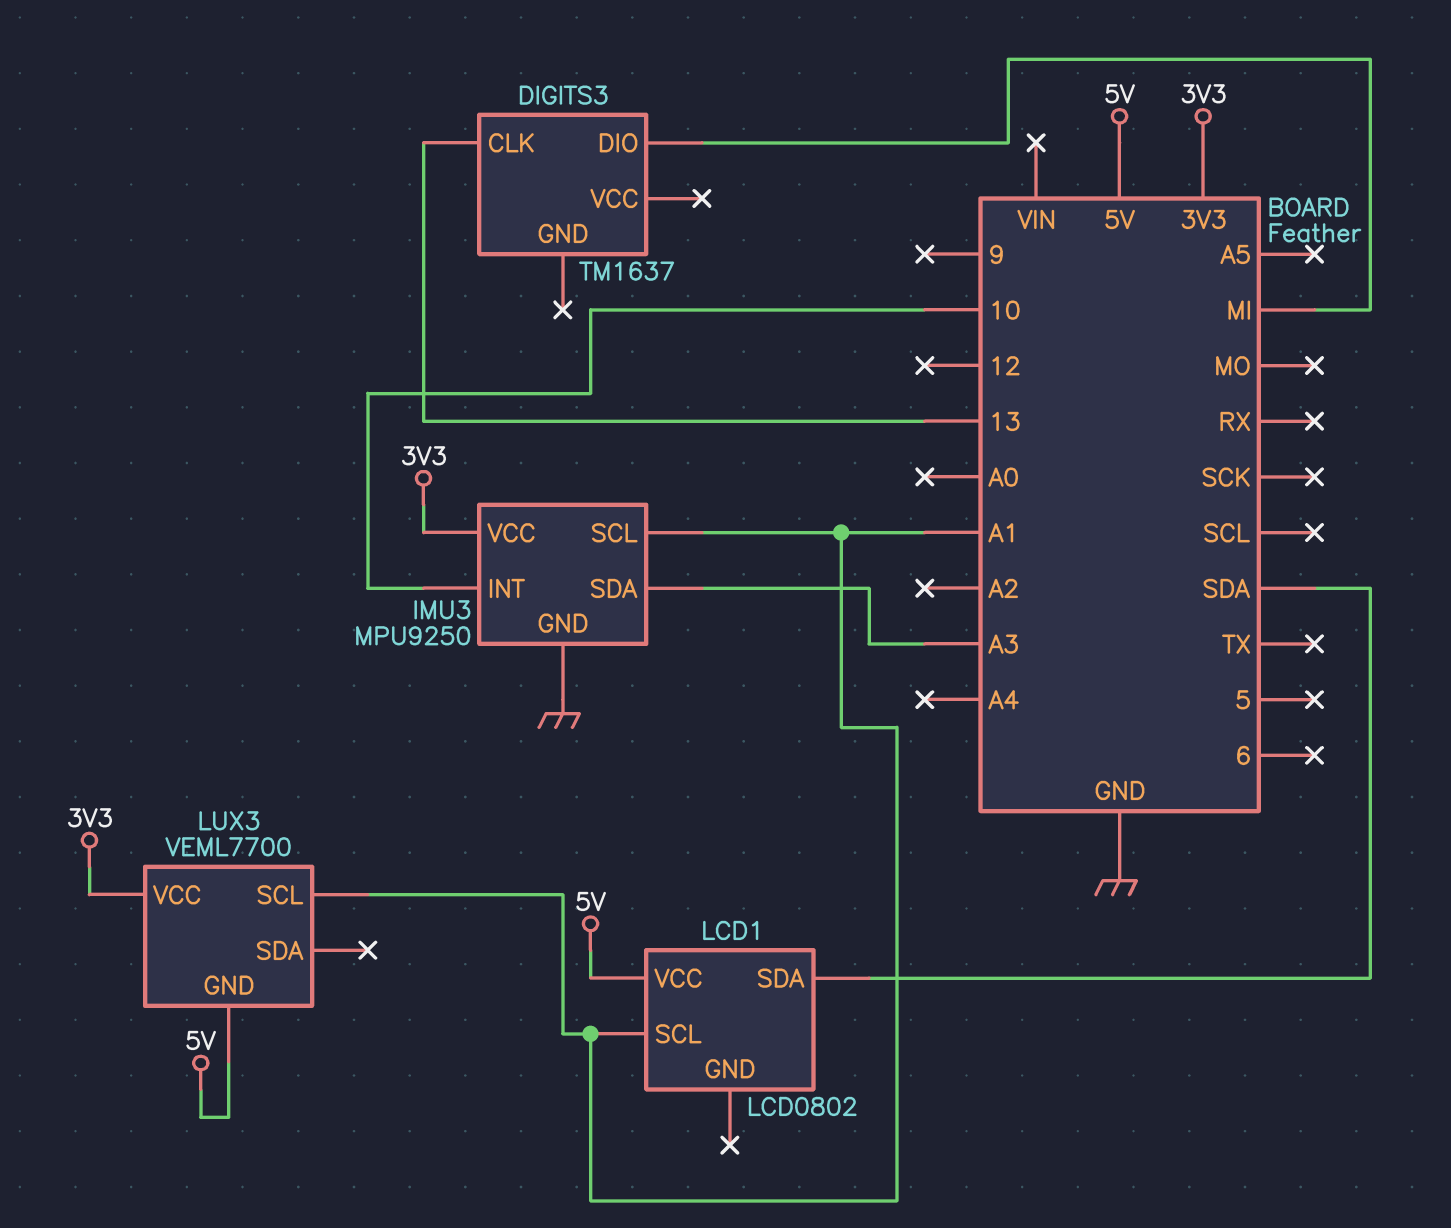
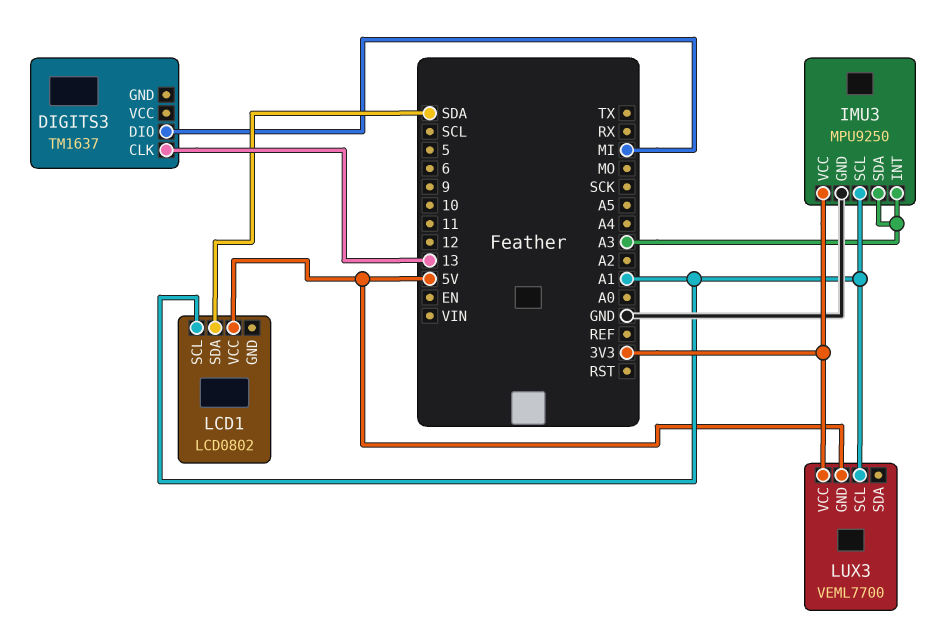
IMU3 pin INT: 10 -> A3

